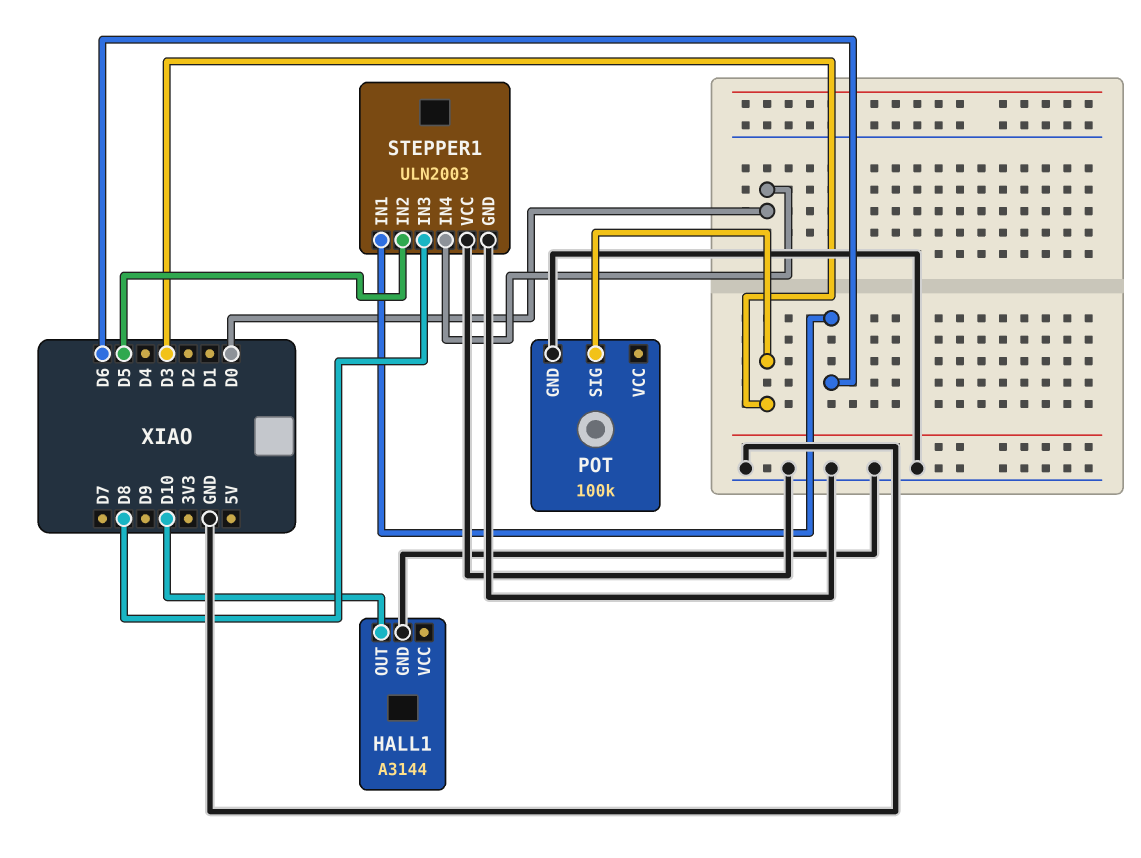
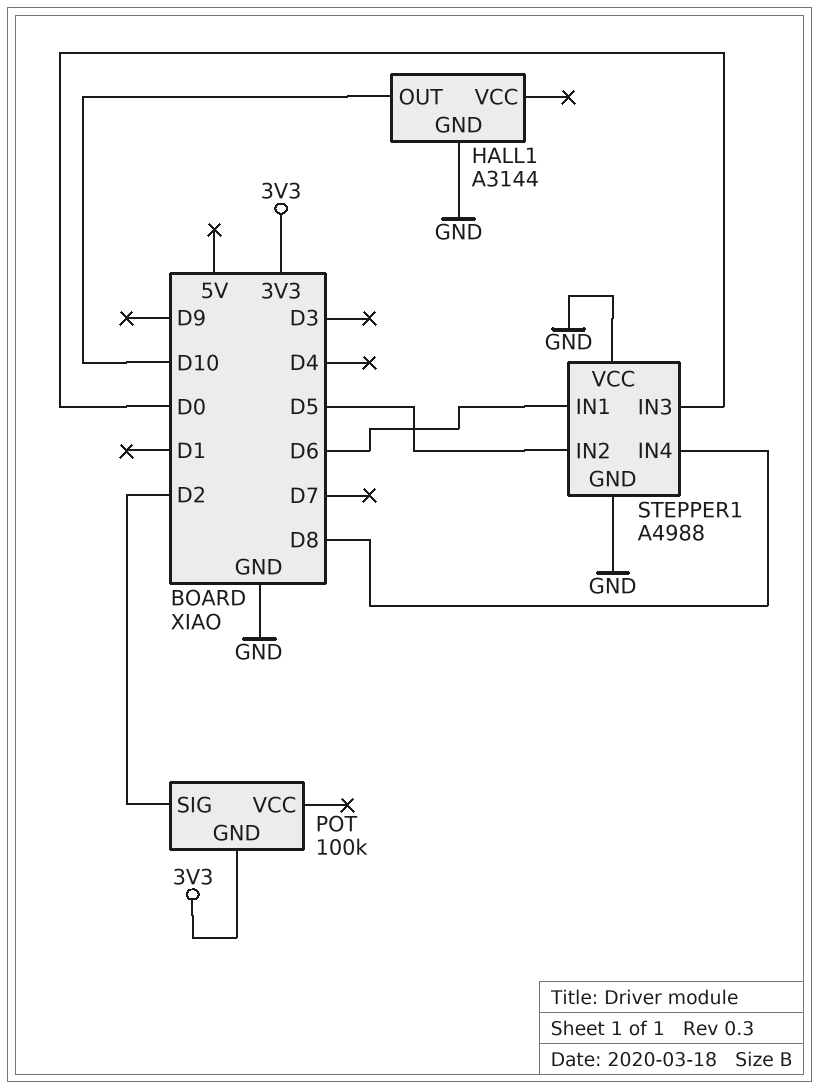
POT pin GND: GND -> 3V3
POT pin SIG: D3 -> D2
STEPPER1: ULN2003 -> A4988
STEPPER1 pin IN3: D8 -> D0
STEPPER1 pin IN4: D0 -> D8

